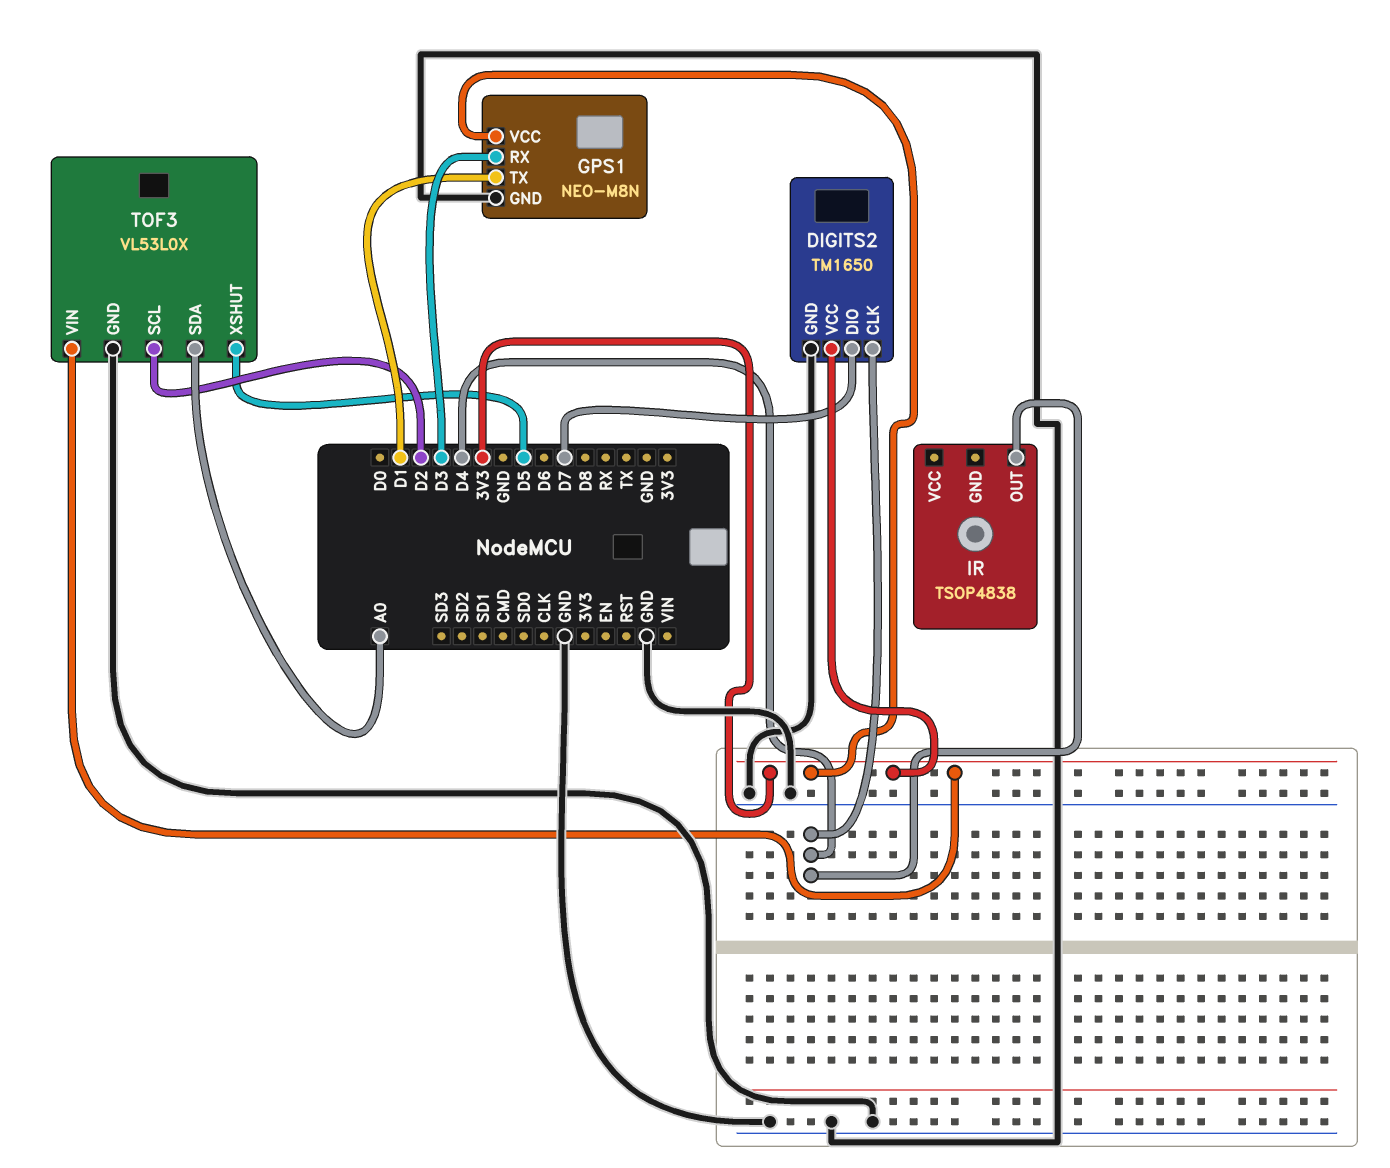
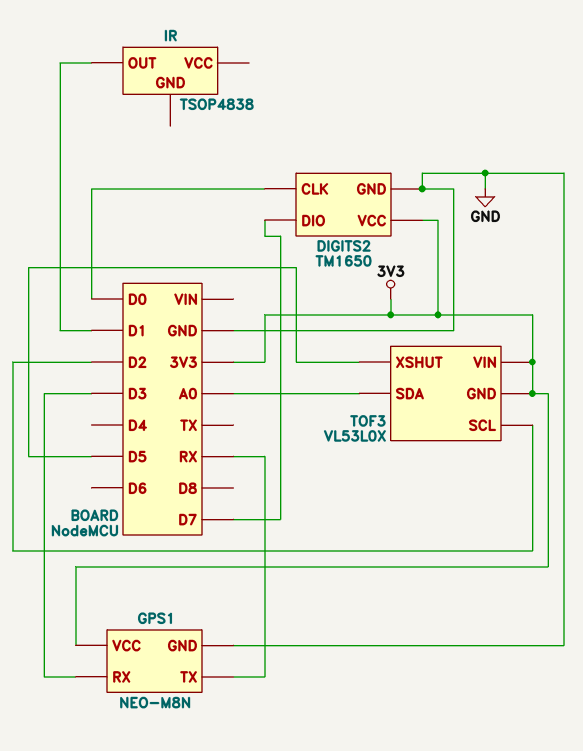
DIGITS2 pin CLK: D4 -> D0
GPS1 pin TX: D1 -> RX
IR pin OUT: D4 -> D1
TOF3 pin GND: GND -> 3V3

